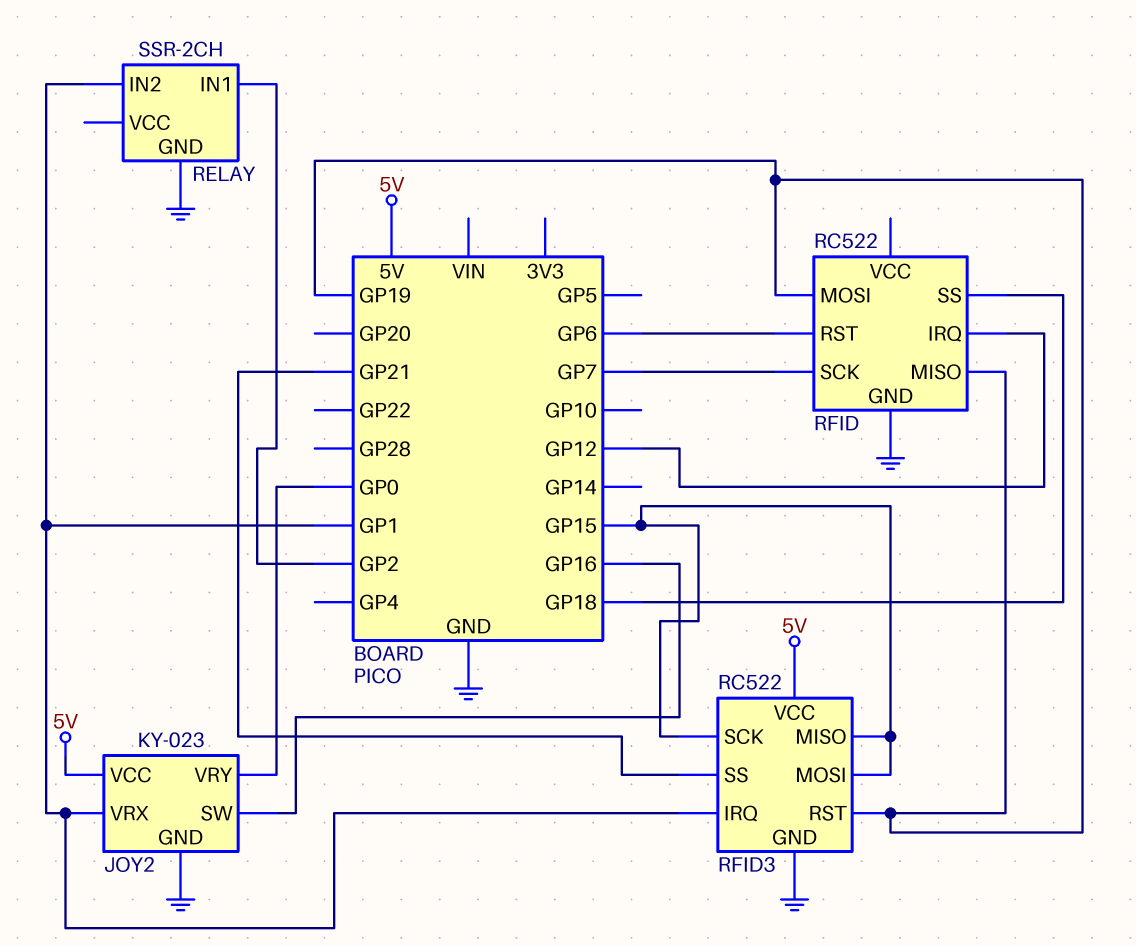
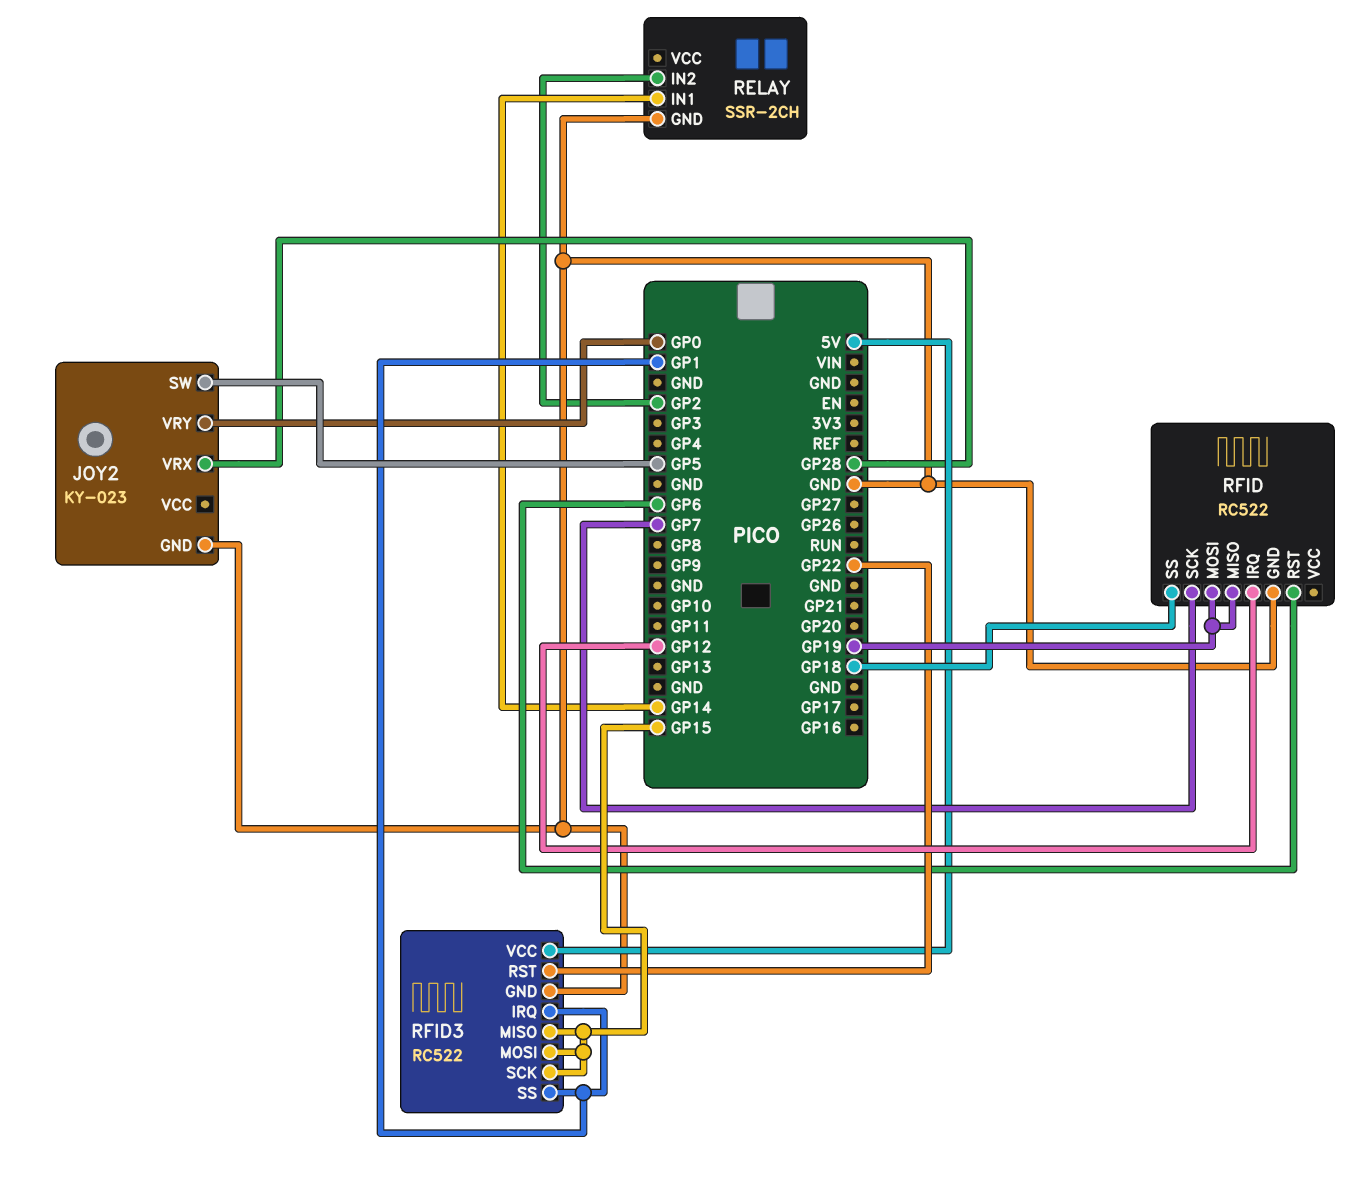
JOY2 pin SW: GP16 -> GP5
JOY2 pin VCC: 5V -> none
JOY2 pin VRX: GP1 -> GP28
RELAY pin IN1: GP2 -> GP14
RELAY pin IN2: GP1 -> GP2
RFID3 pin RST: GP19 -> GP22
RFID3 pin SS: GP21 -> GP1

